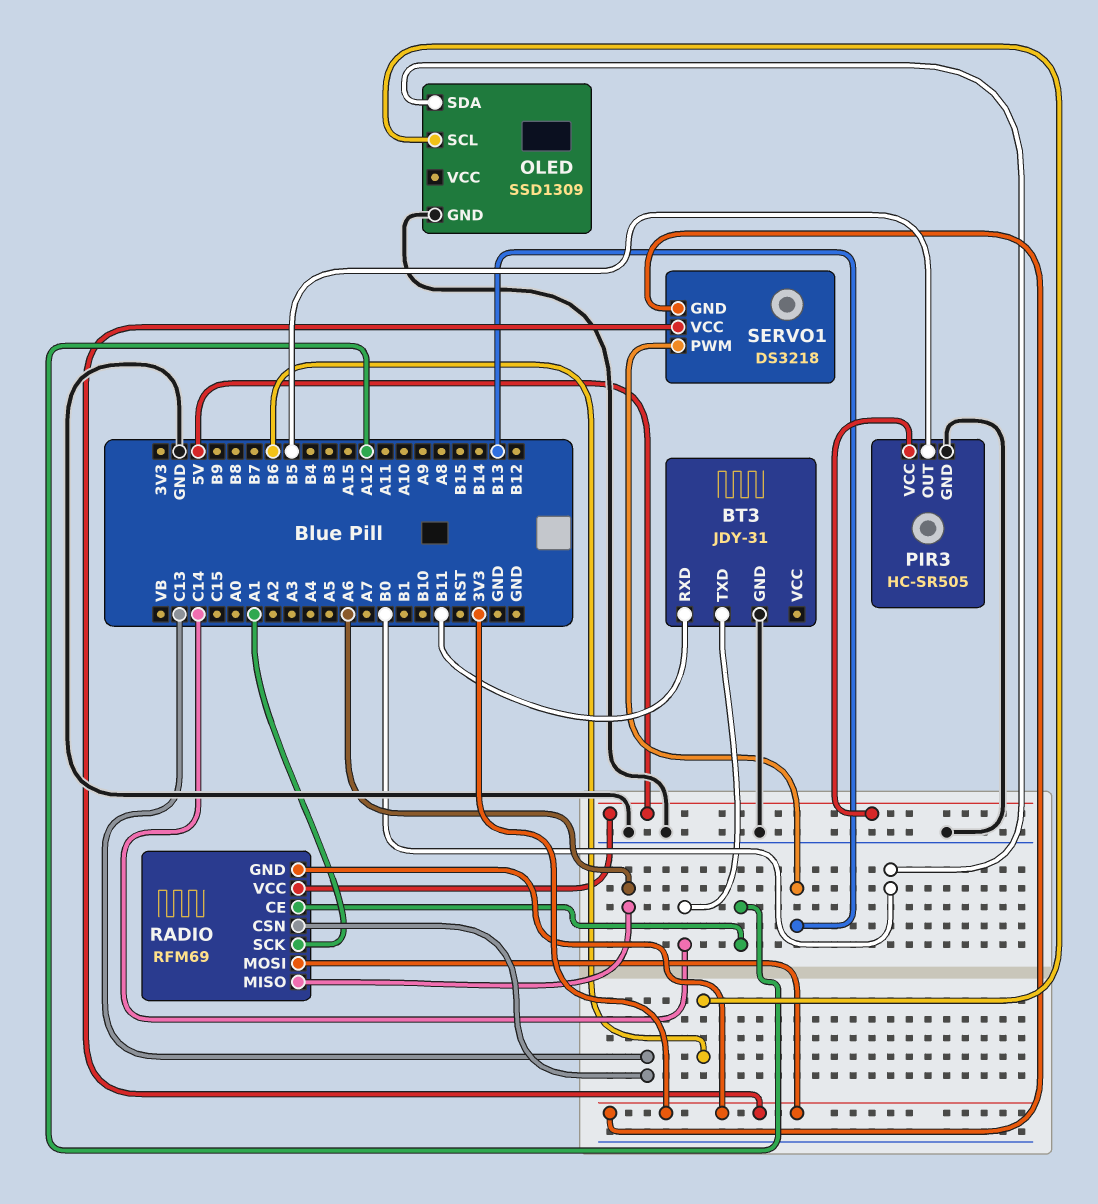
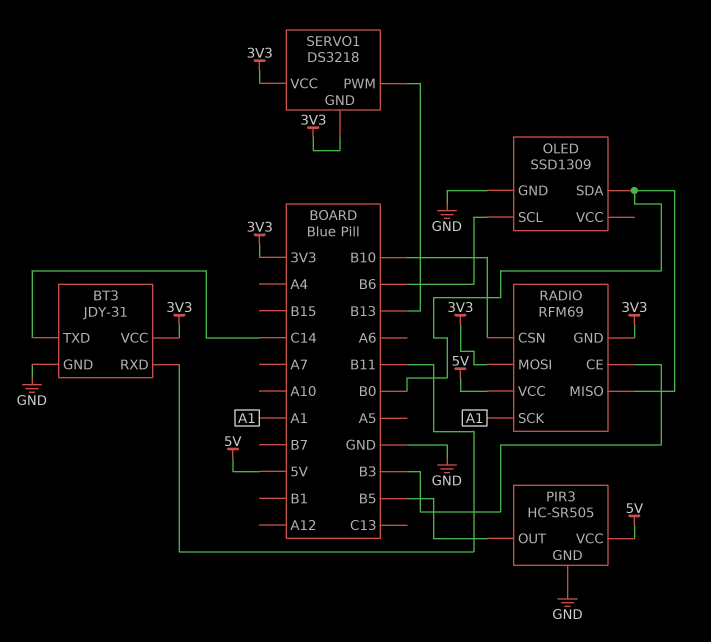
BT3 pin VCC: none -> 3V3
RADIO pin CE: A12 -> B3
RADIO pin CSN: C13 -> B10
RADIO pin MISO: A6 -> B0

